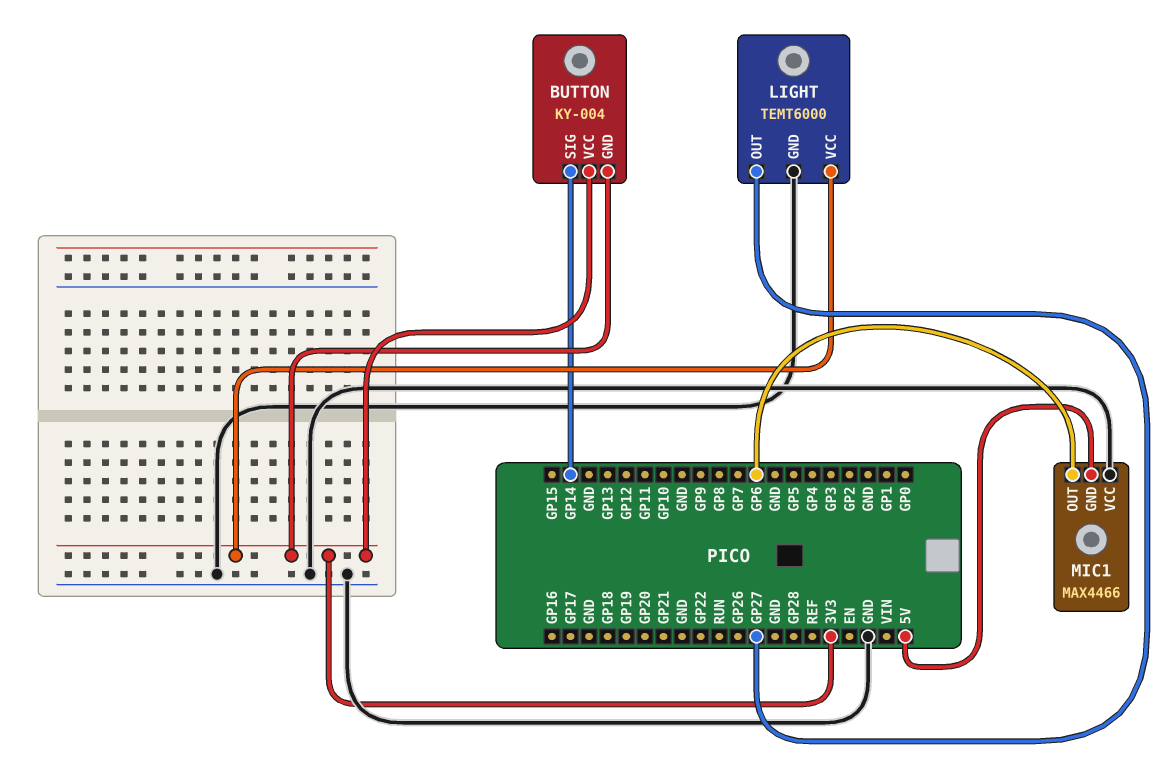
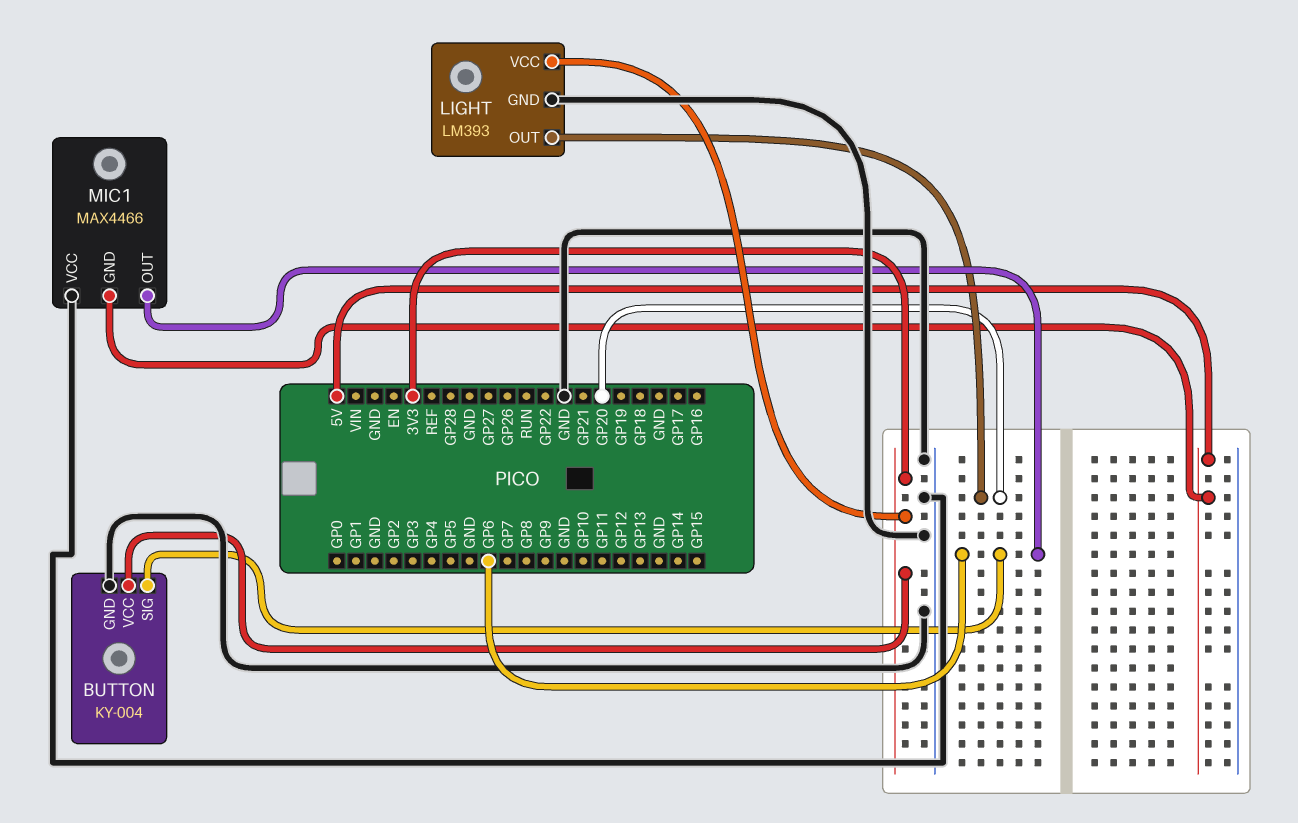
BUTTON pin GND: 3V3 -> GND
BUTTON pin SIG: GP14 -> GP6
LIGHT: TEMT6000 -> LM393
LIGHT pin OUT: GP27 -> GP20

